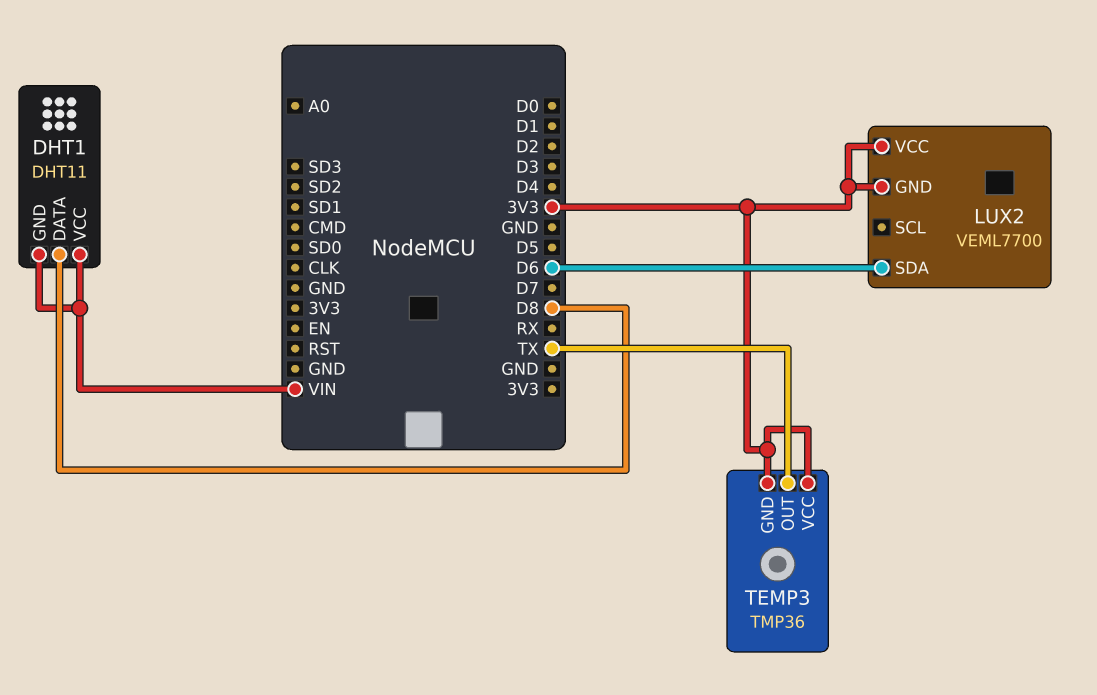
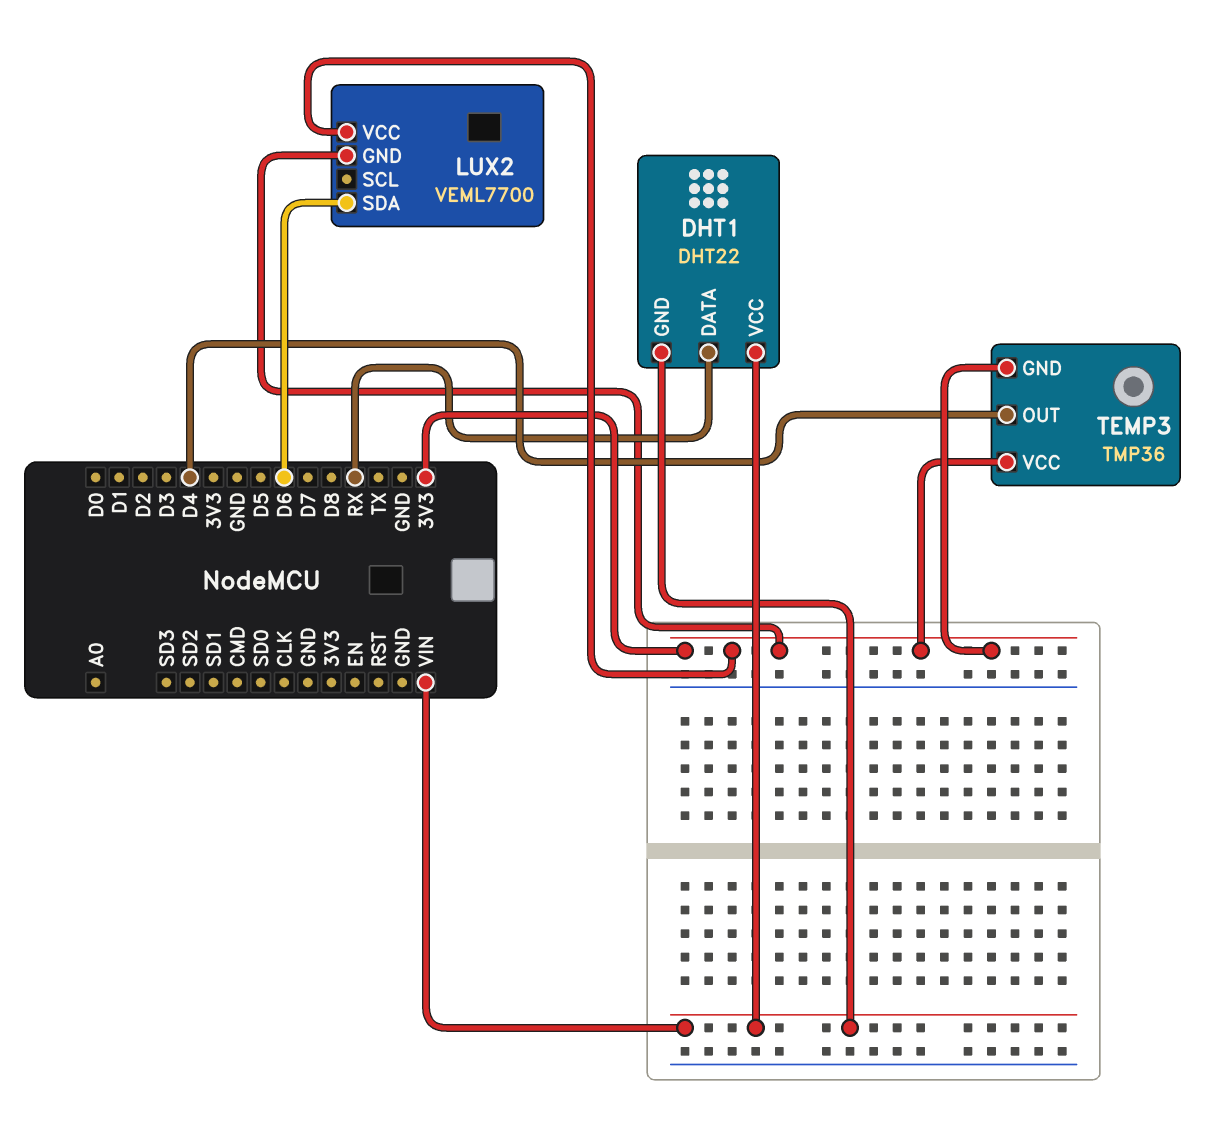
DHT1: DHT11 -> DHT22
DHT1 pin DATA: D8 -> RX
TEMP3 pin OUT: TX -> D4

